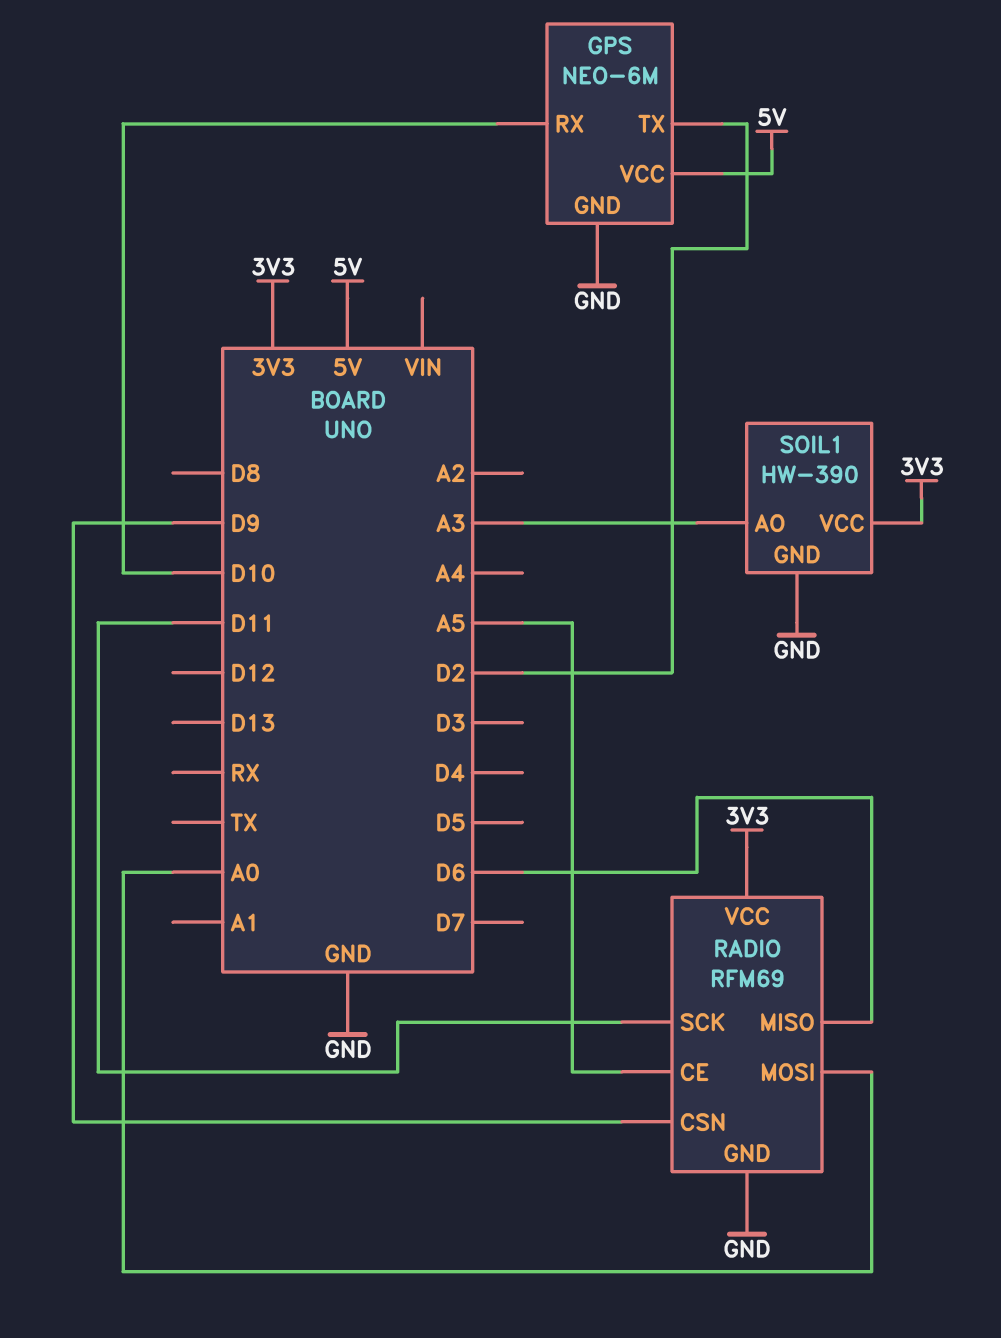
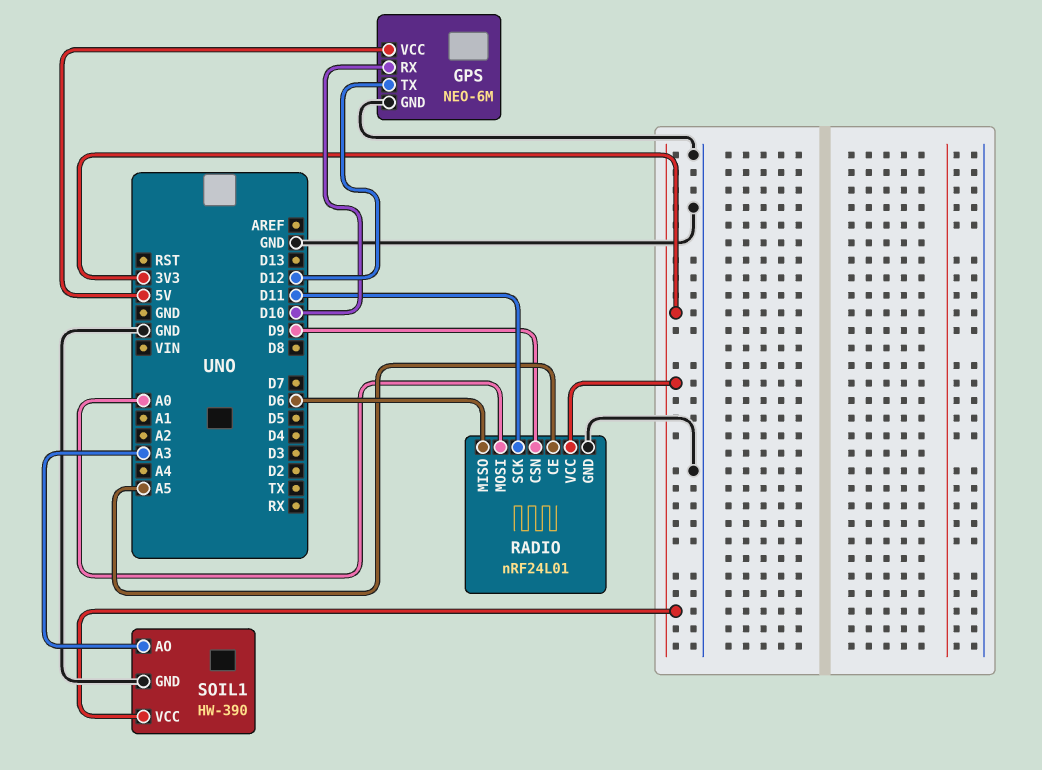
GPS pin TX: D2 -> D12
RADIO: RFM69 -> nRF24L01

